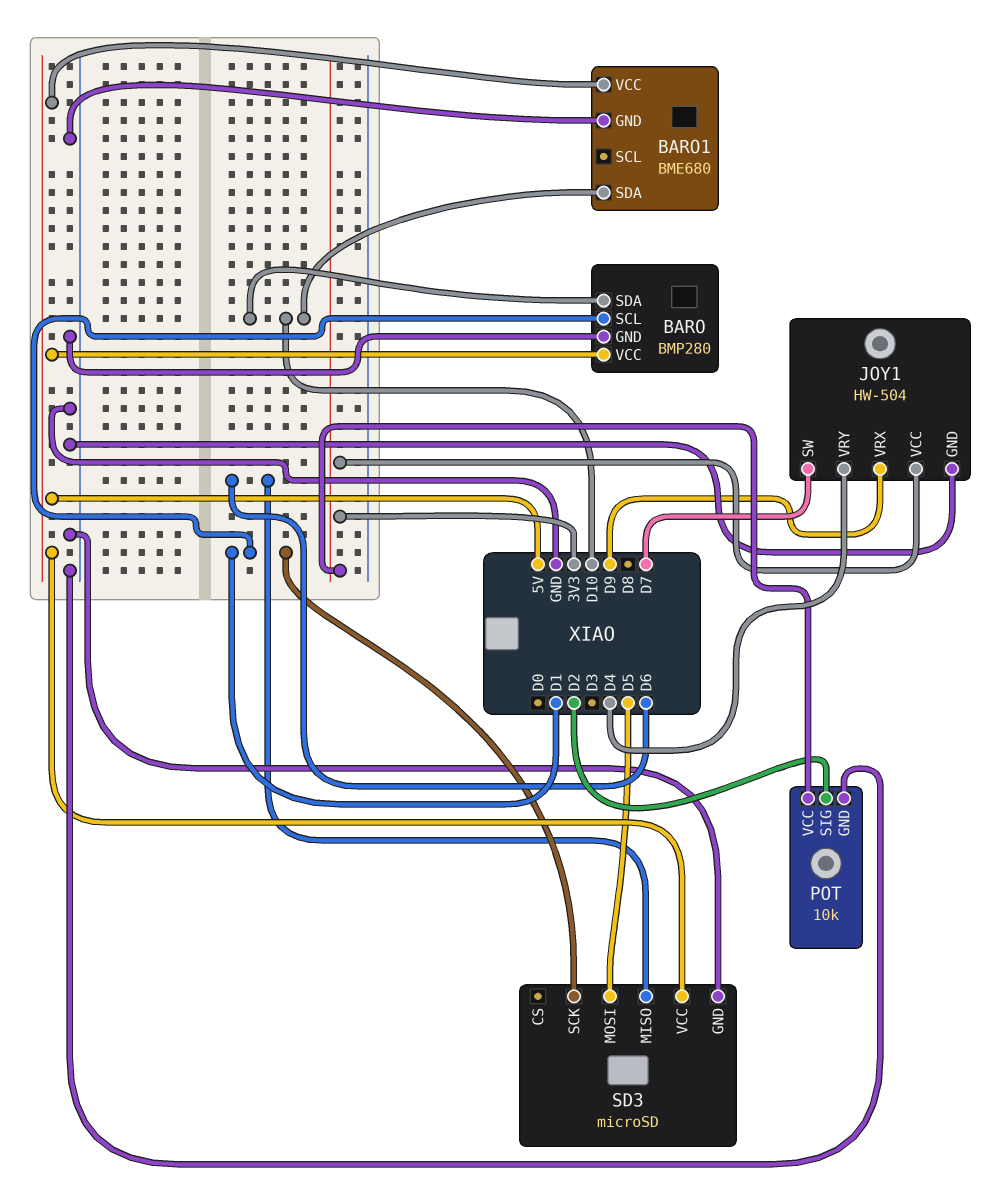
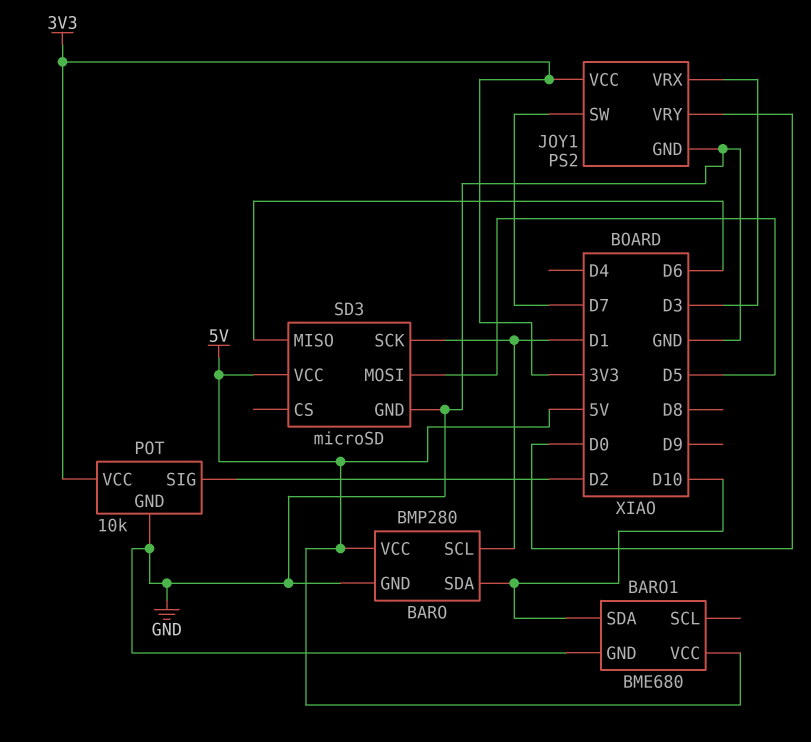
JOY1: HW-504 -> PS2
JOY1 pin VRX: D9 -> D3
JOY1 pin VRY: D4 -> D0

